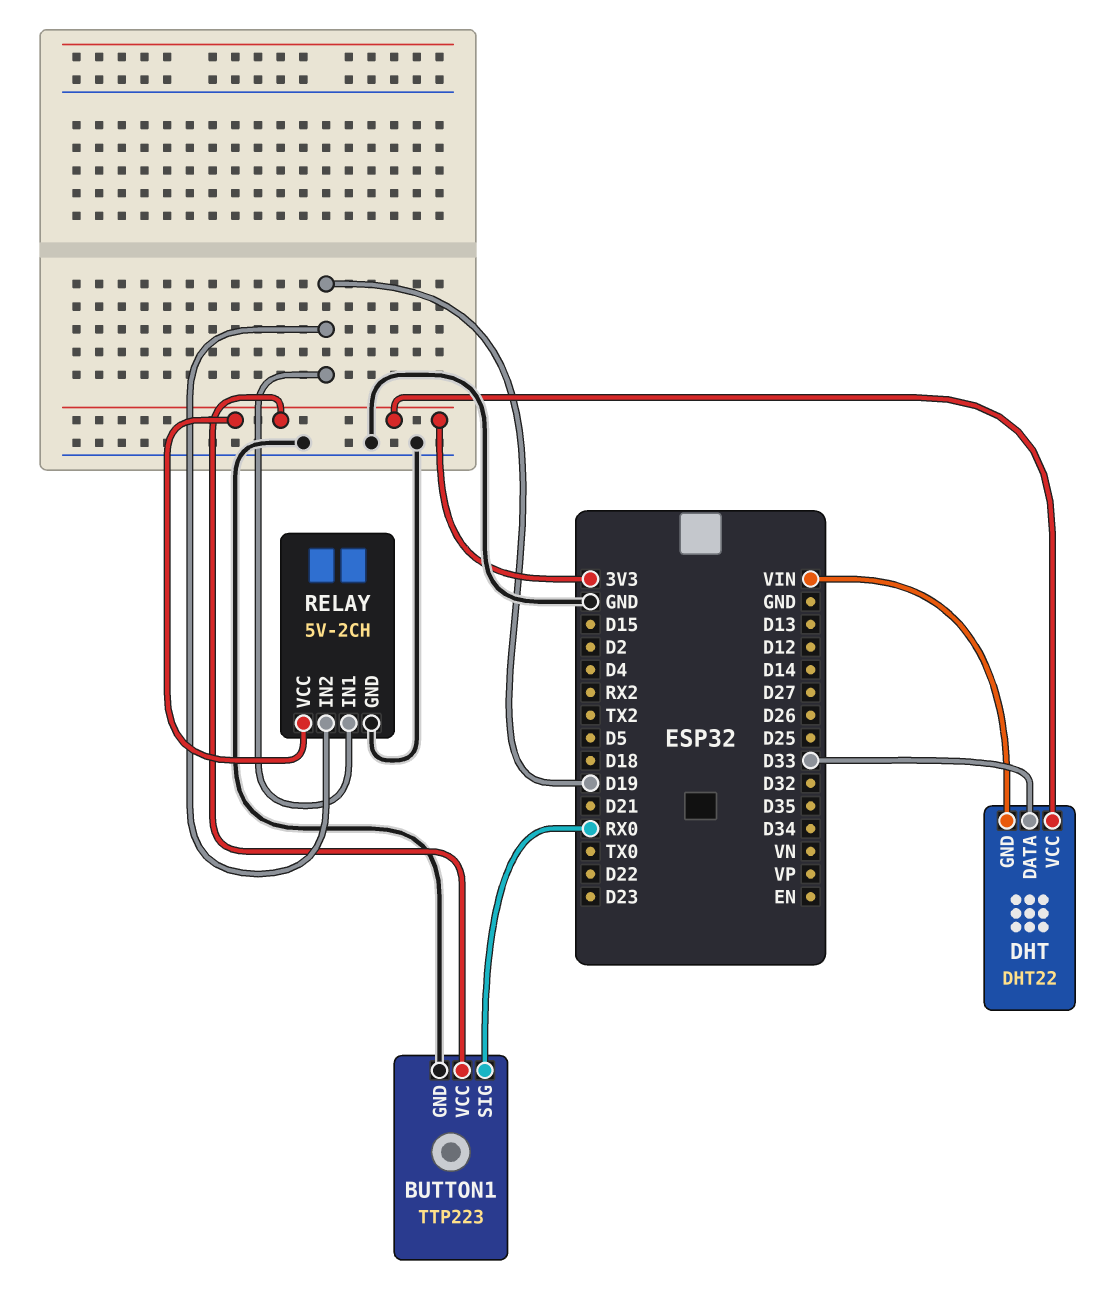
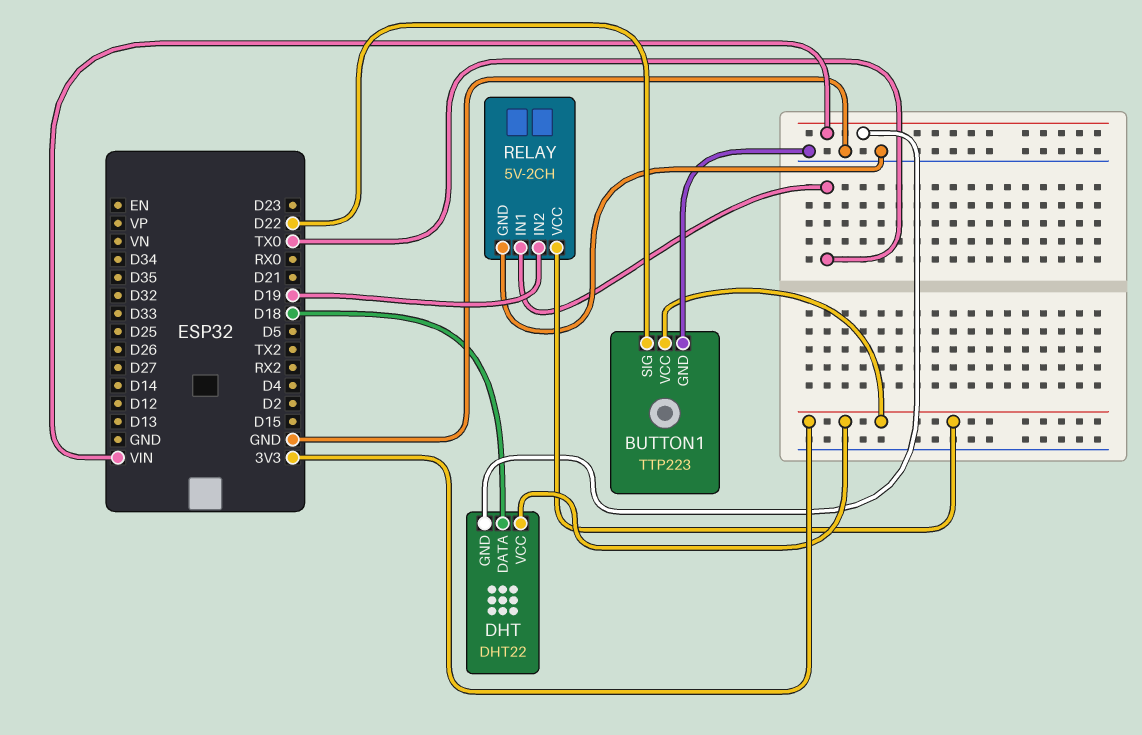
BUTTON1 pin SIG: RX0 -> D22
DHT pin DATA: D33 -> D18
RELAY pin IN1: D19 -> TX0

